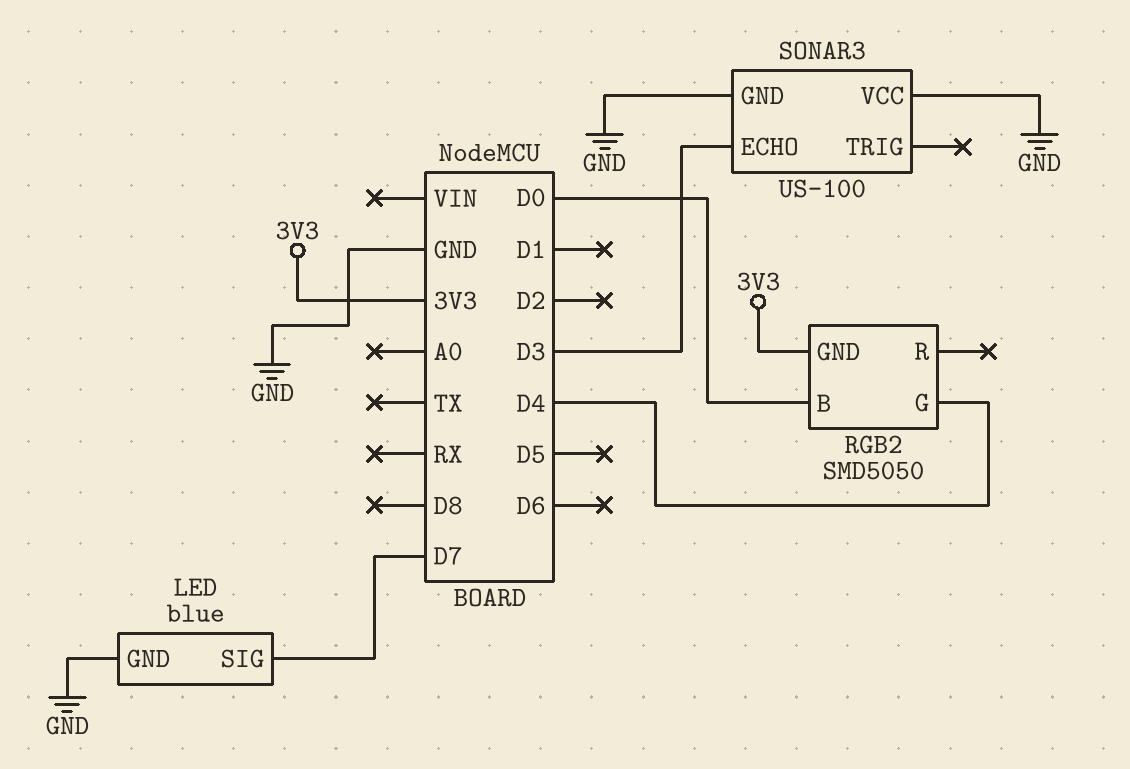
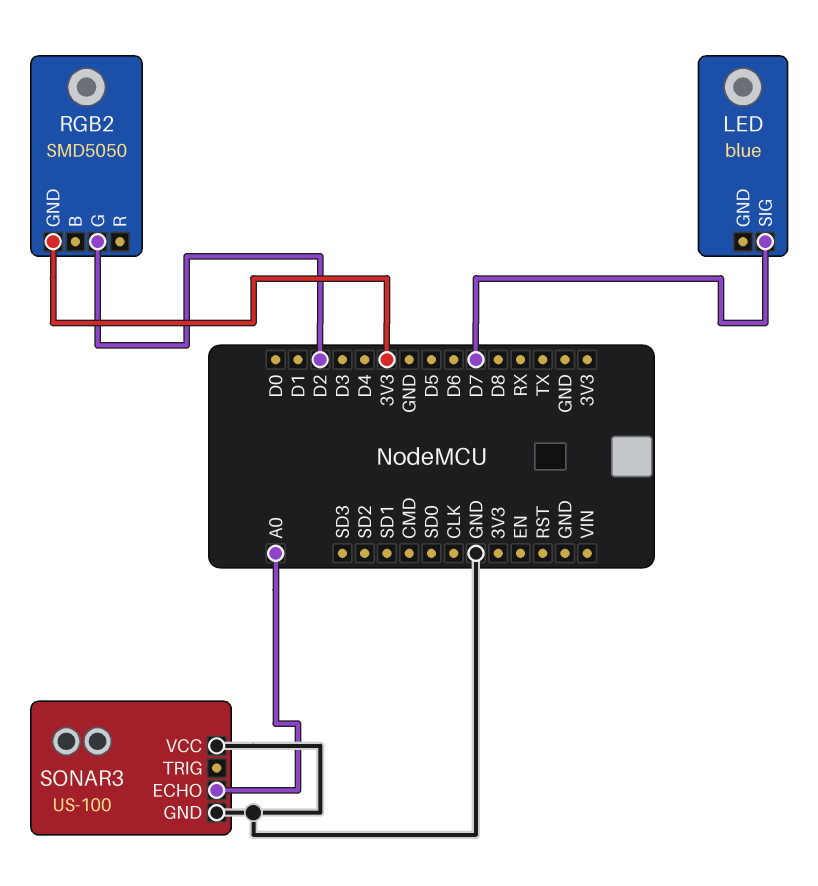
LED pin GND: GND -> none
RGB2 pin B: D0 -> none
RGB2 pin G: D4 -> D2
SONAR3 pin ECHO: D3 -> A0

